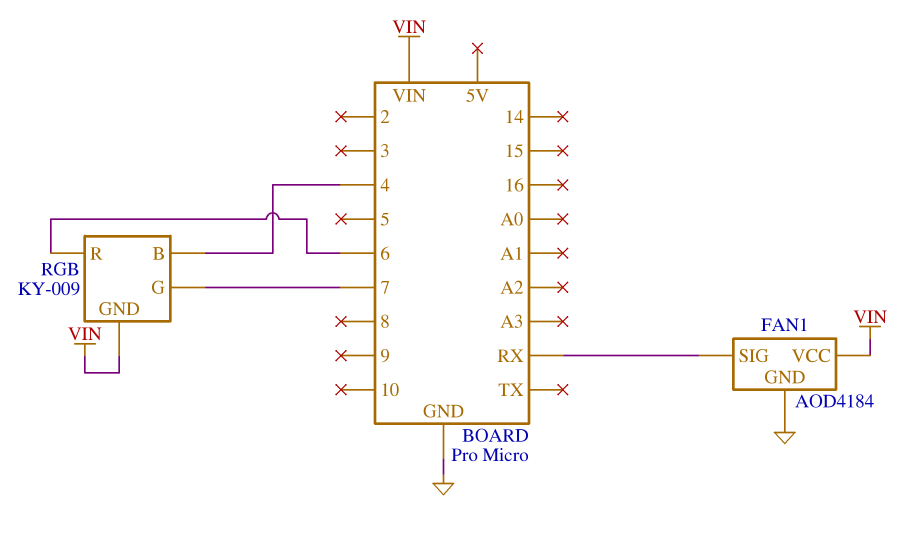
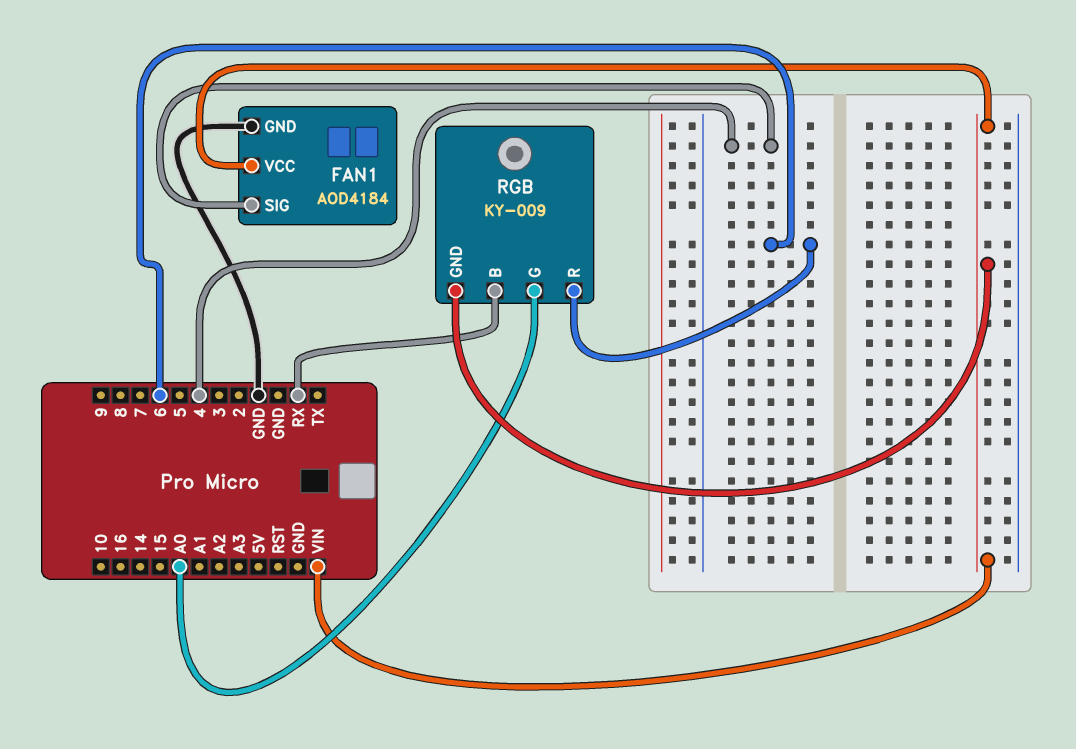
FAN1 pin SIG: RX -> 4
RGB pin B: 4 -> RX
RGB pin G: 7 -> A0

